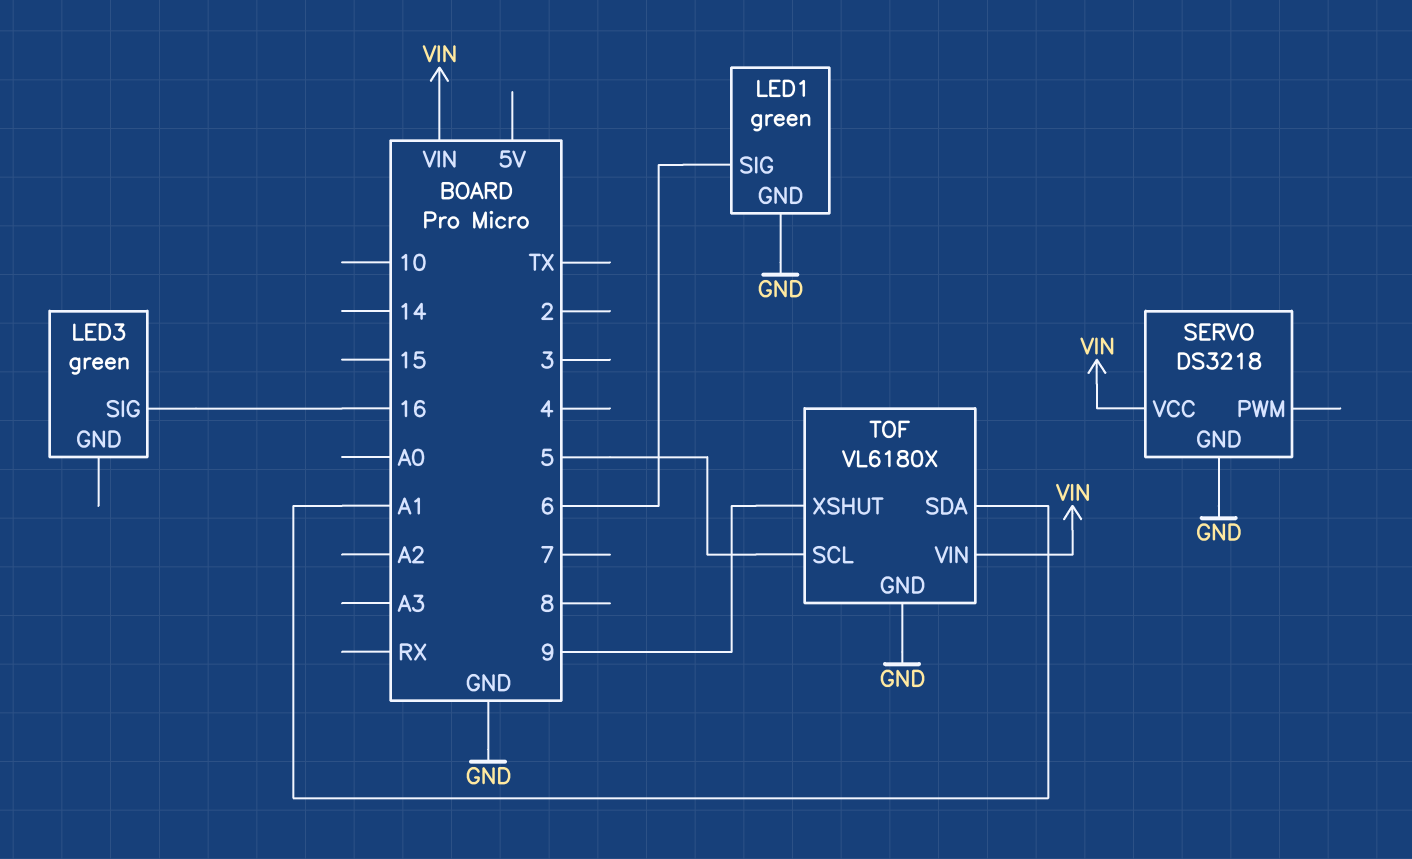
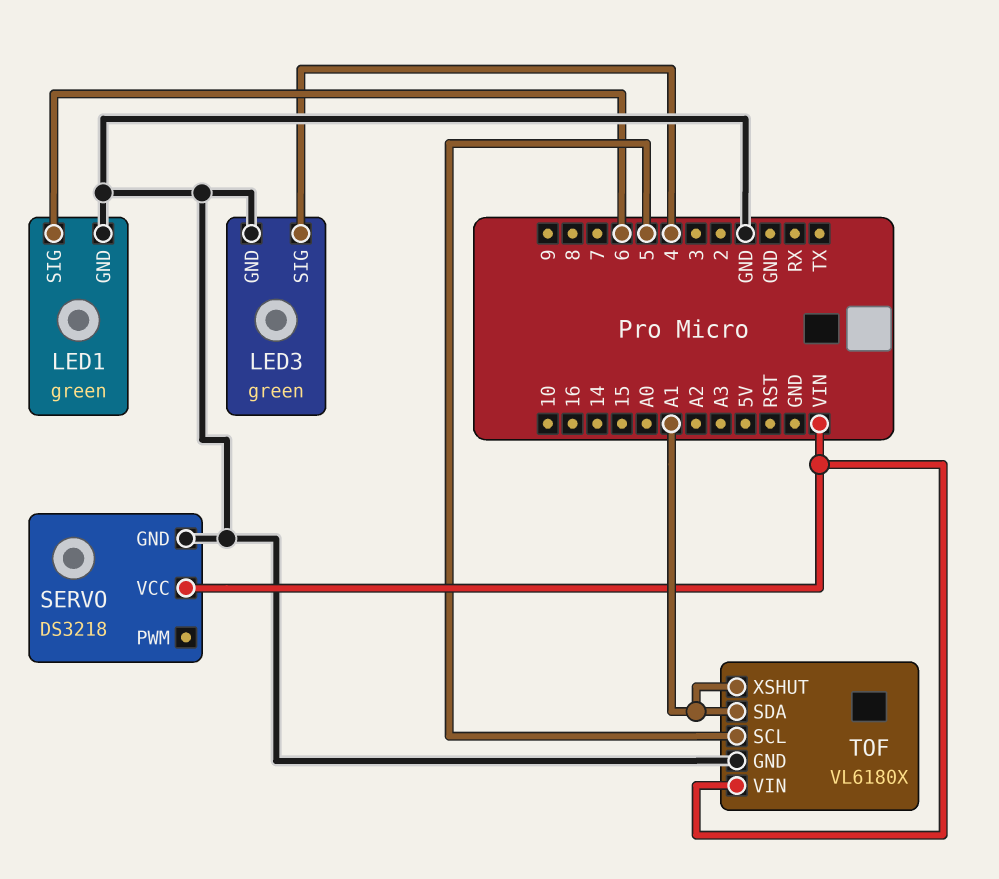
LED3 pin GND: none -> GND
LED3 pin SIG: 16 -> 4
TOF pin XSHUT: 9 -> A1

